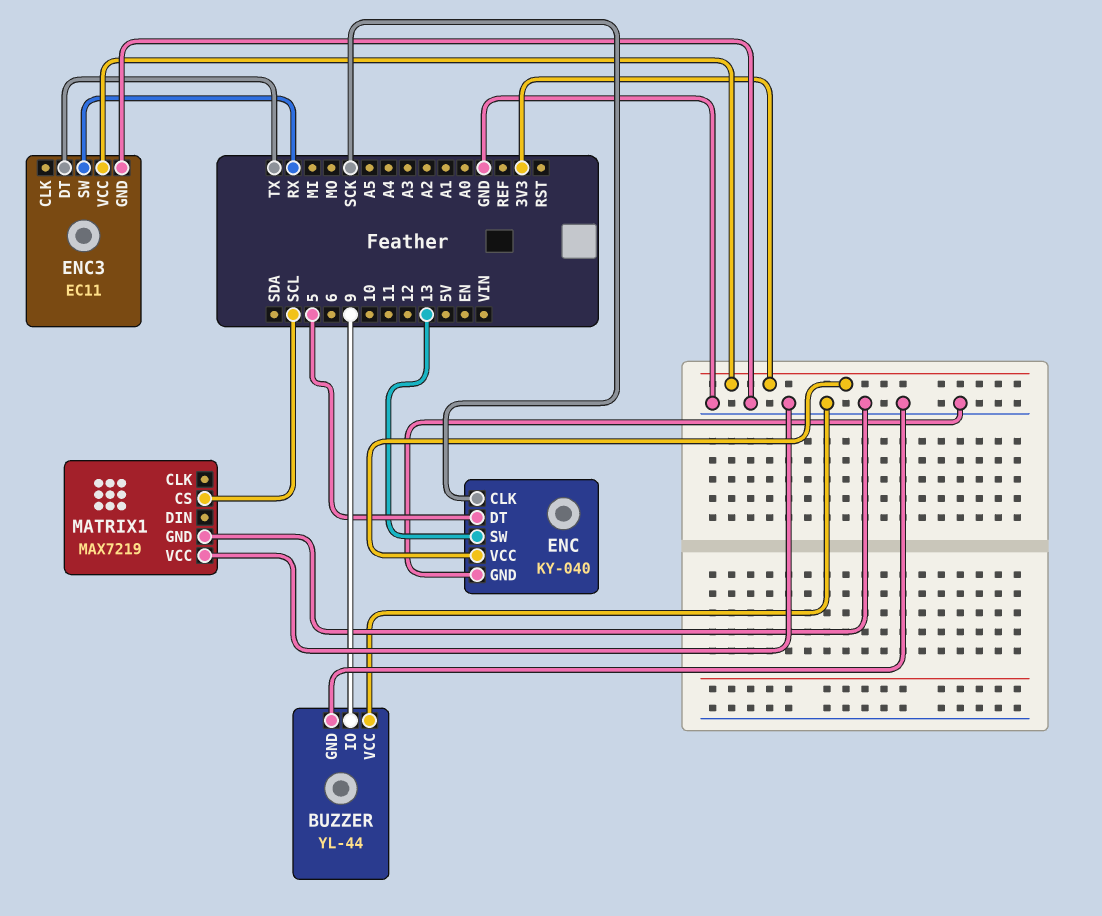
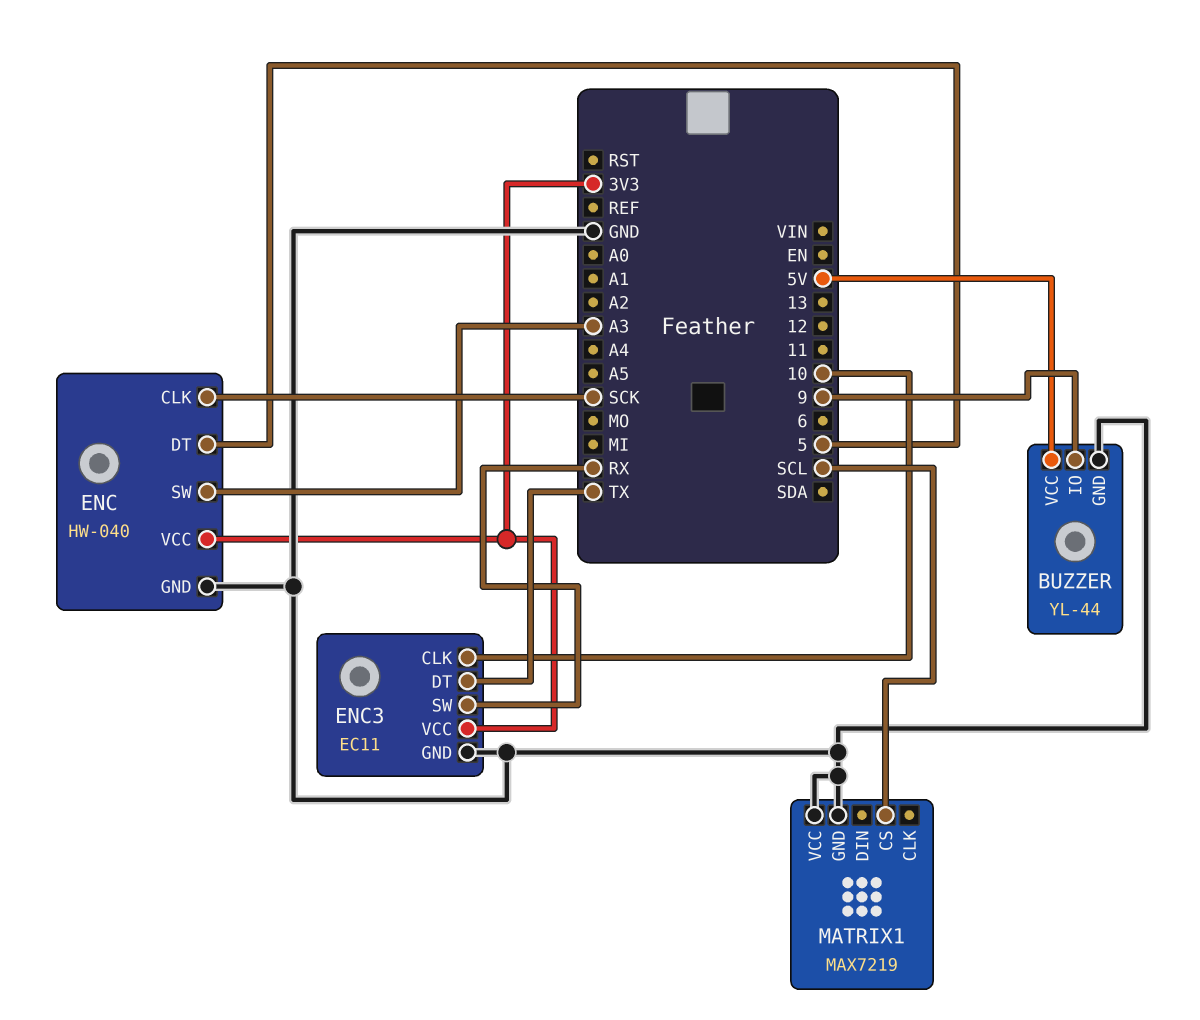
BUZZER pin VCC: GND -> 5V
ENC: KY-040 -> HW-040
ENC pin SW: 13 -> A3
ENC3 pin CLK: none -> 10

